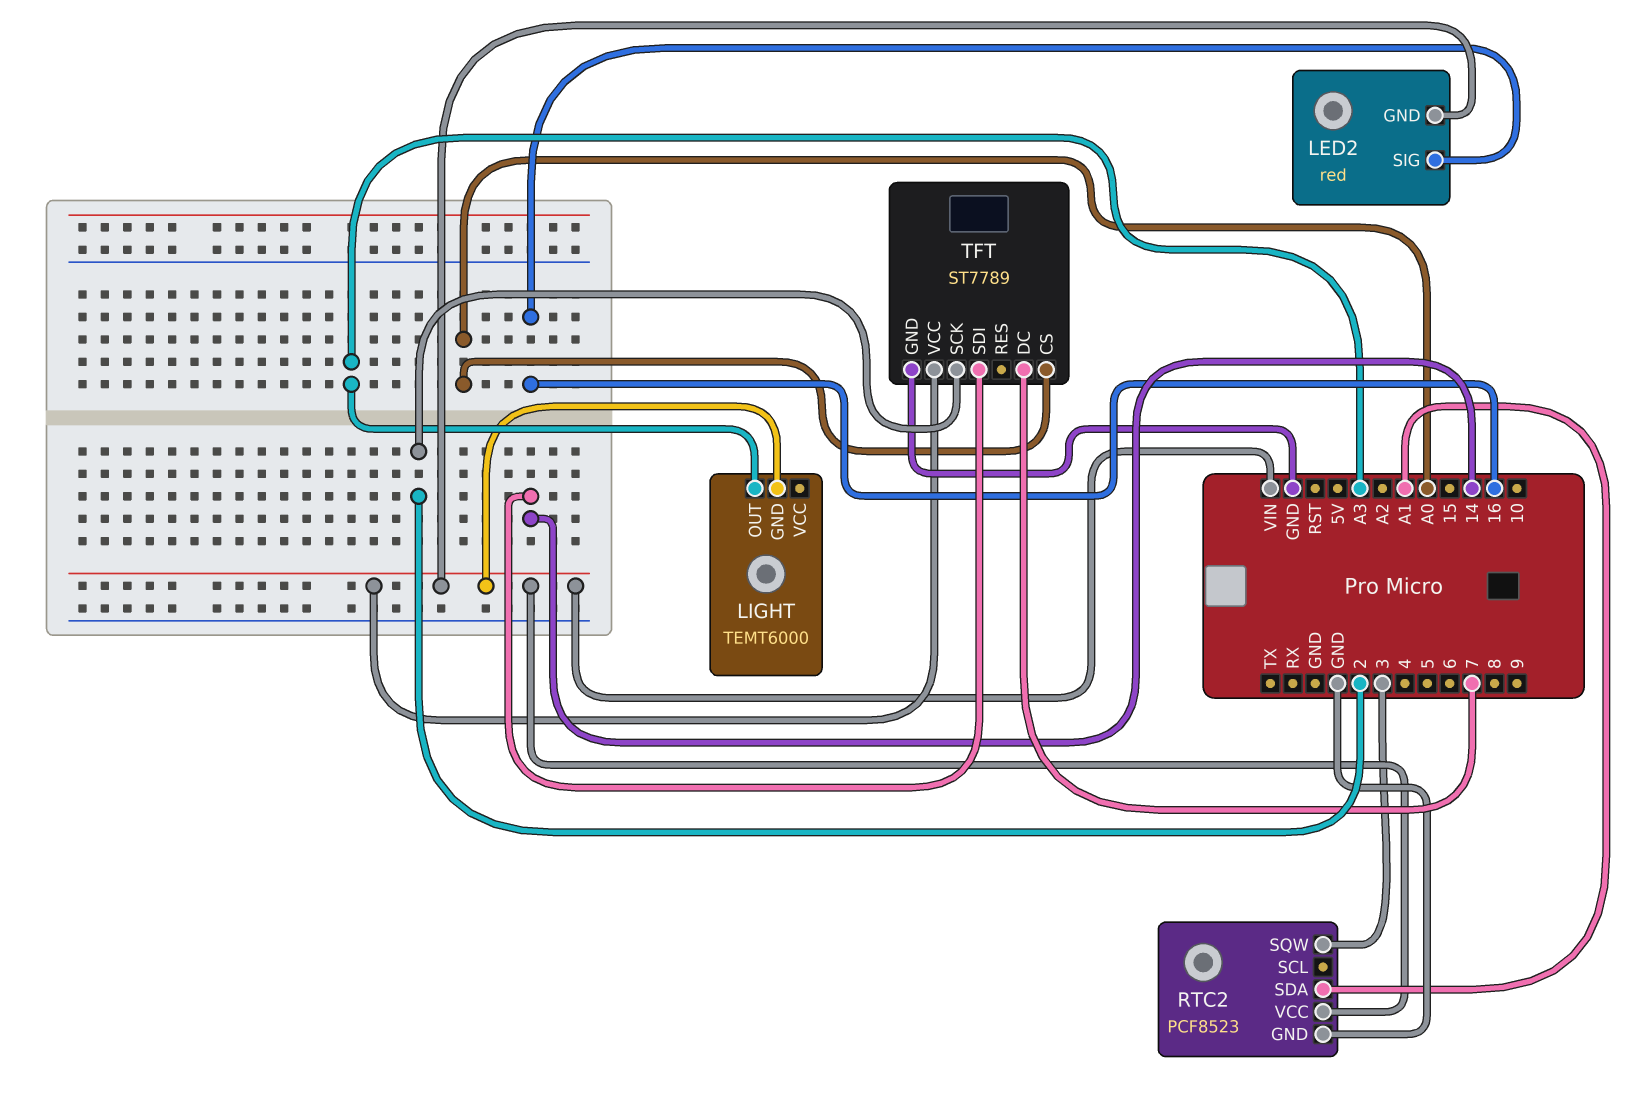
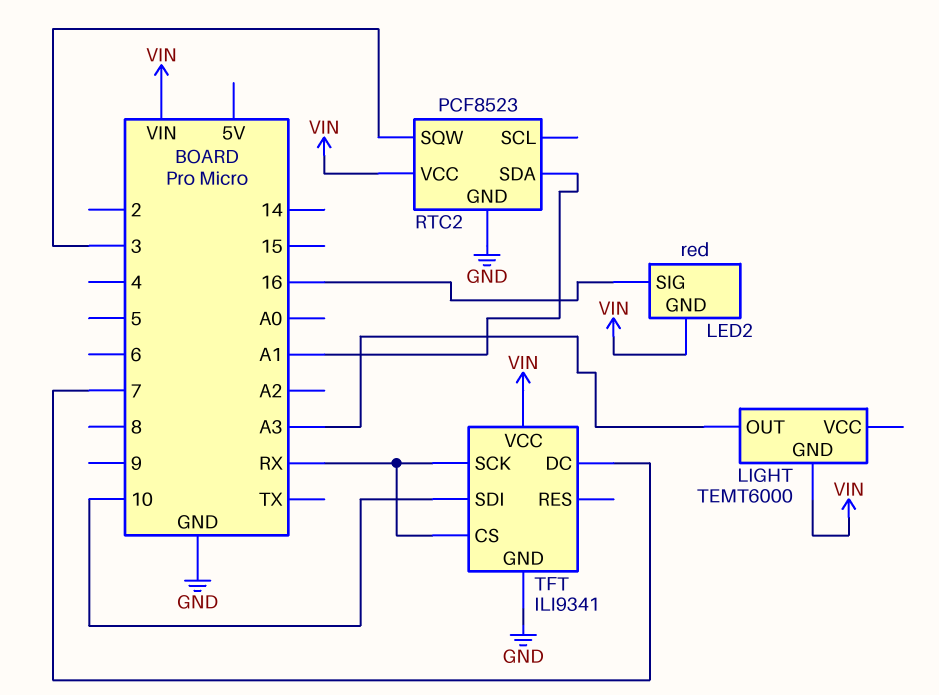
TFT: ST7789 -> ILI9341
TFT pin CS: A0 -> RX
TFT pin SCK: 2 -> RX
TFT pin SDI: 14 -> 10

